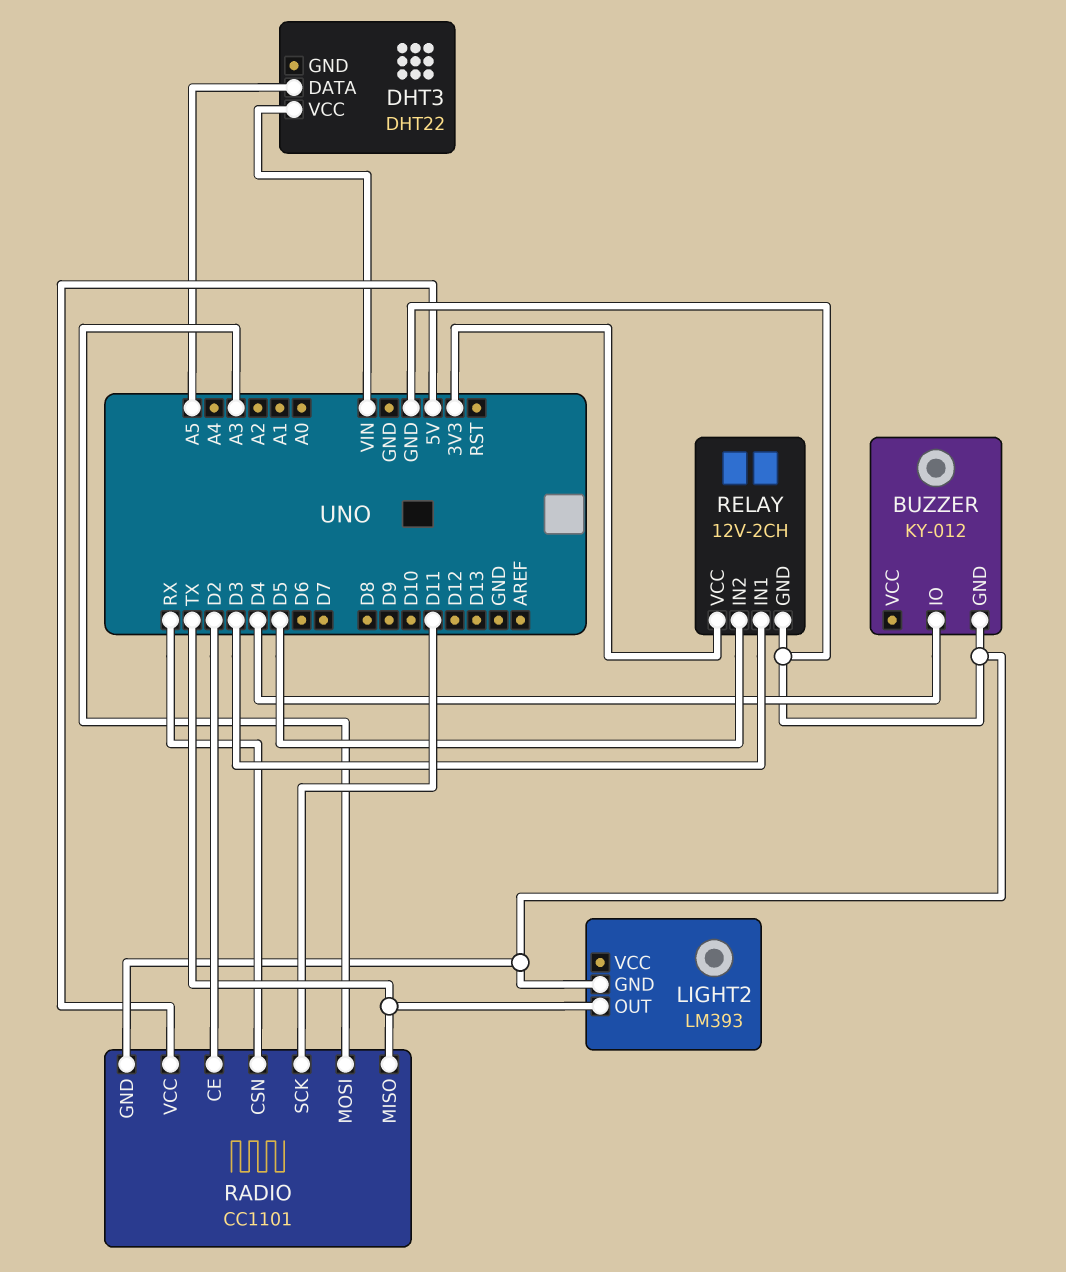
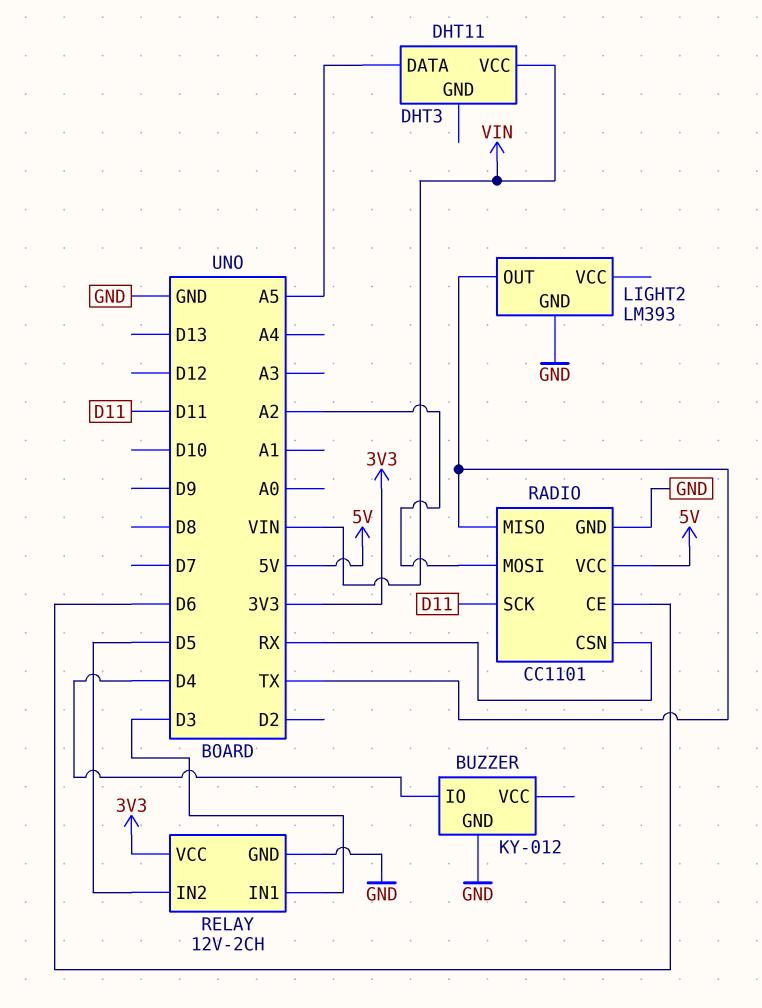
DHT3: DHT22 -> DHT11
RADIO pin CE: D2 -> D6
RADIO pin MOSI: A3 -> A2

